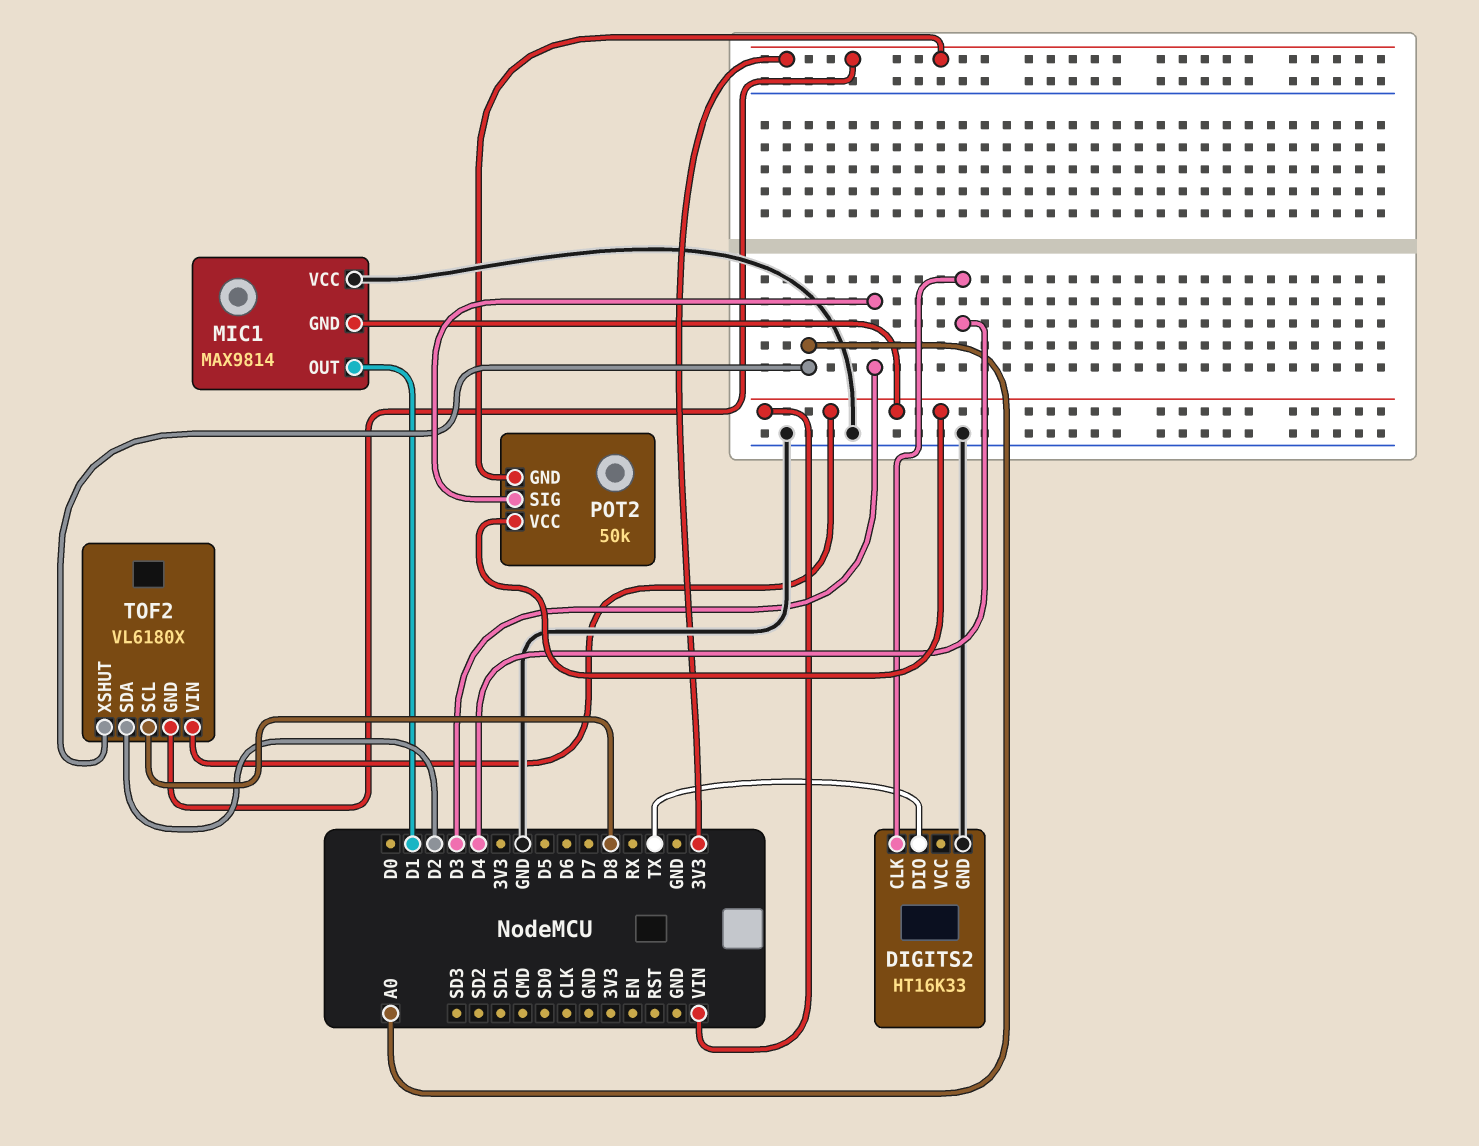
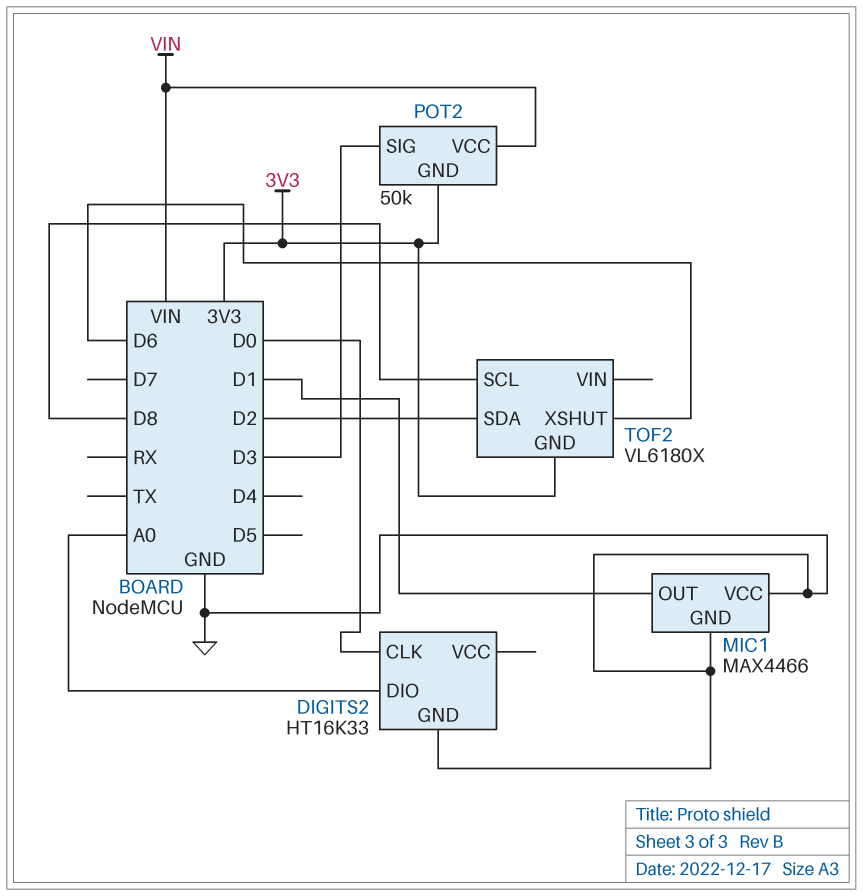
DIGITS2 pin CLK: D4 -> D0
DIGITS2 pin DIO: TX -> A0
MIC1: MAX9814 -> MAX4466
MIC1 pin GND: VIN -> GND
TOF2 pin VIN: VIN -> none
TOF2 pin XSHUT: A0 -> D6

